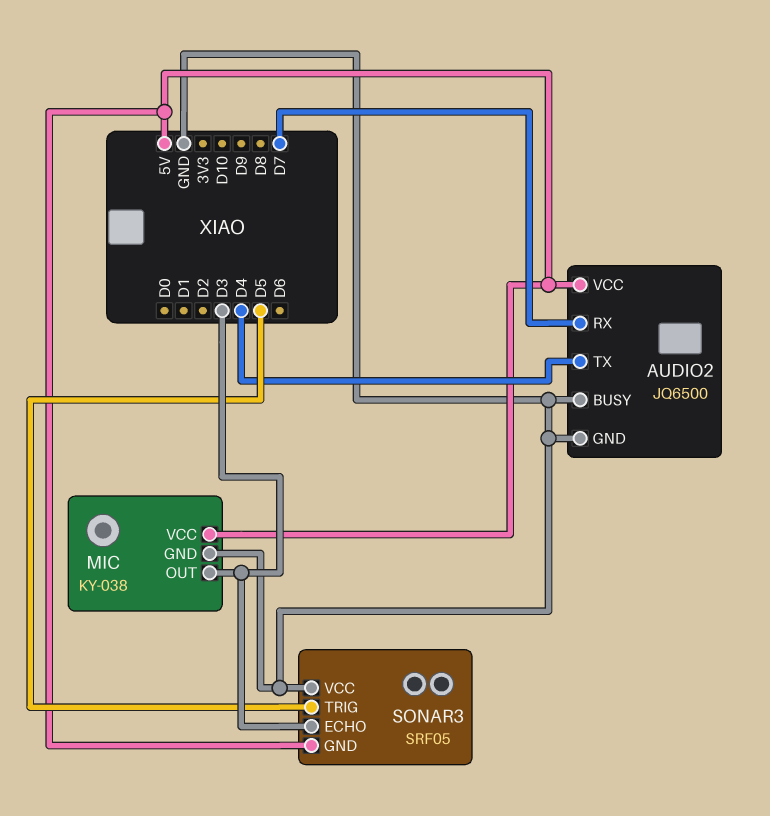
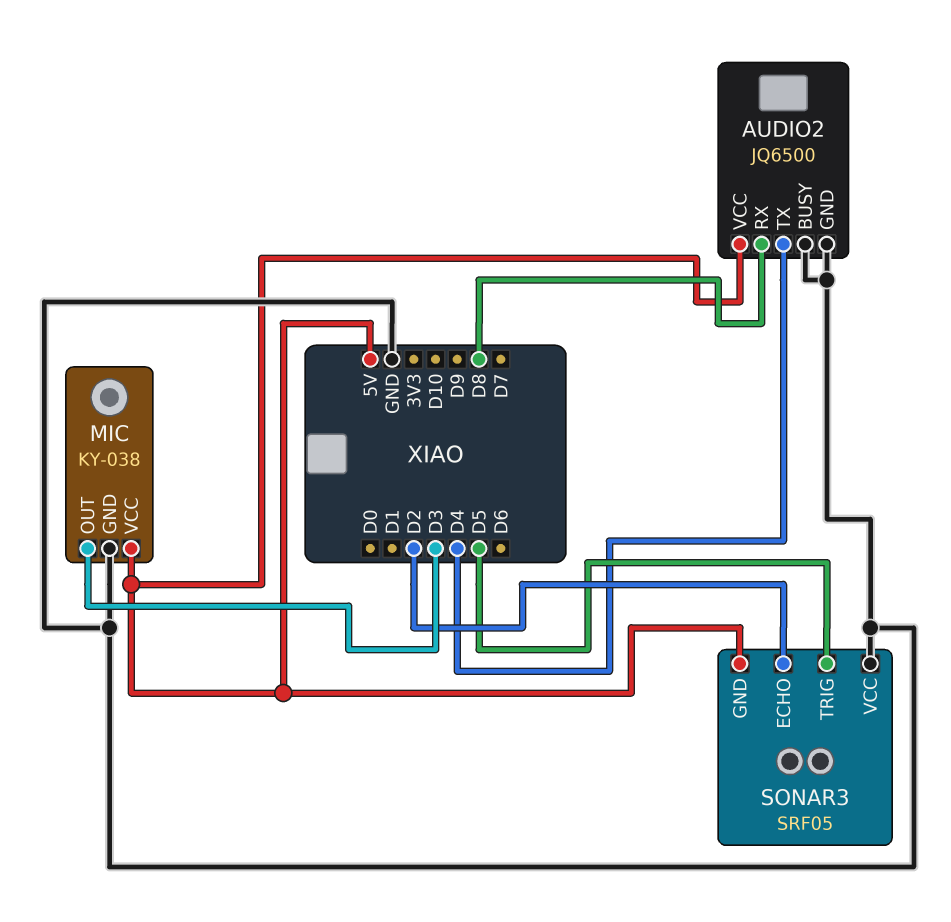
AUDIO2 pin RX: D7 -> D8
SONAR3 pin ECHO: D3 -> D2

